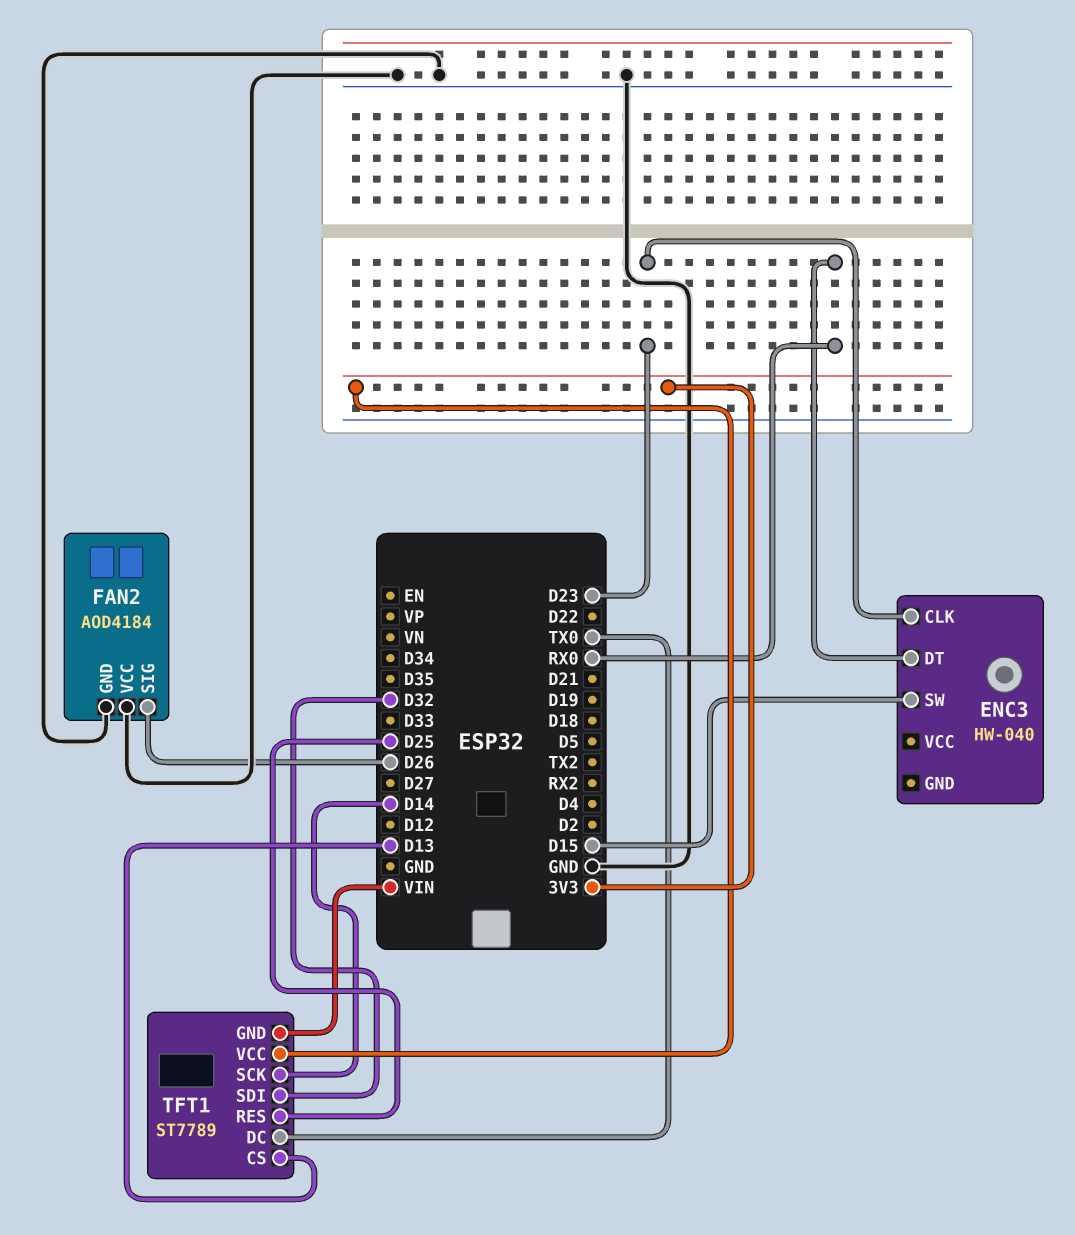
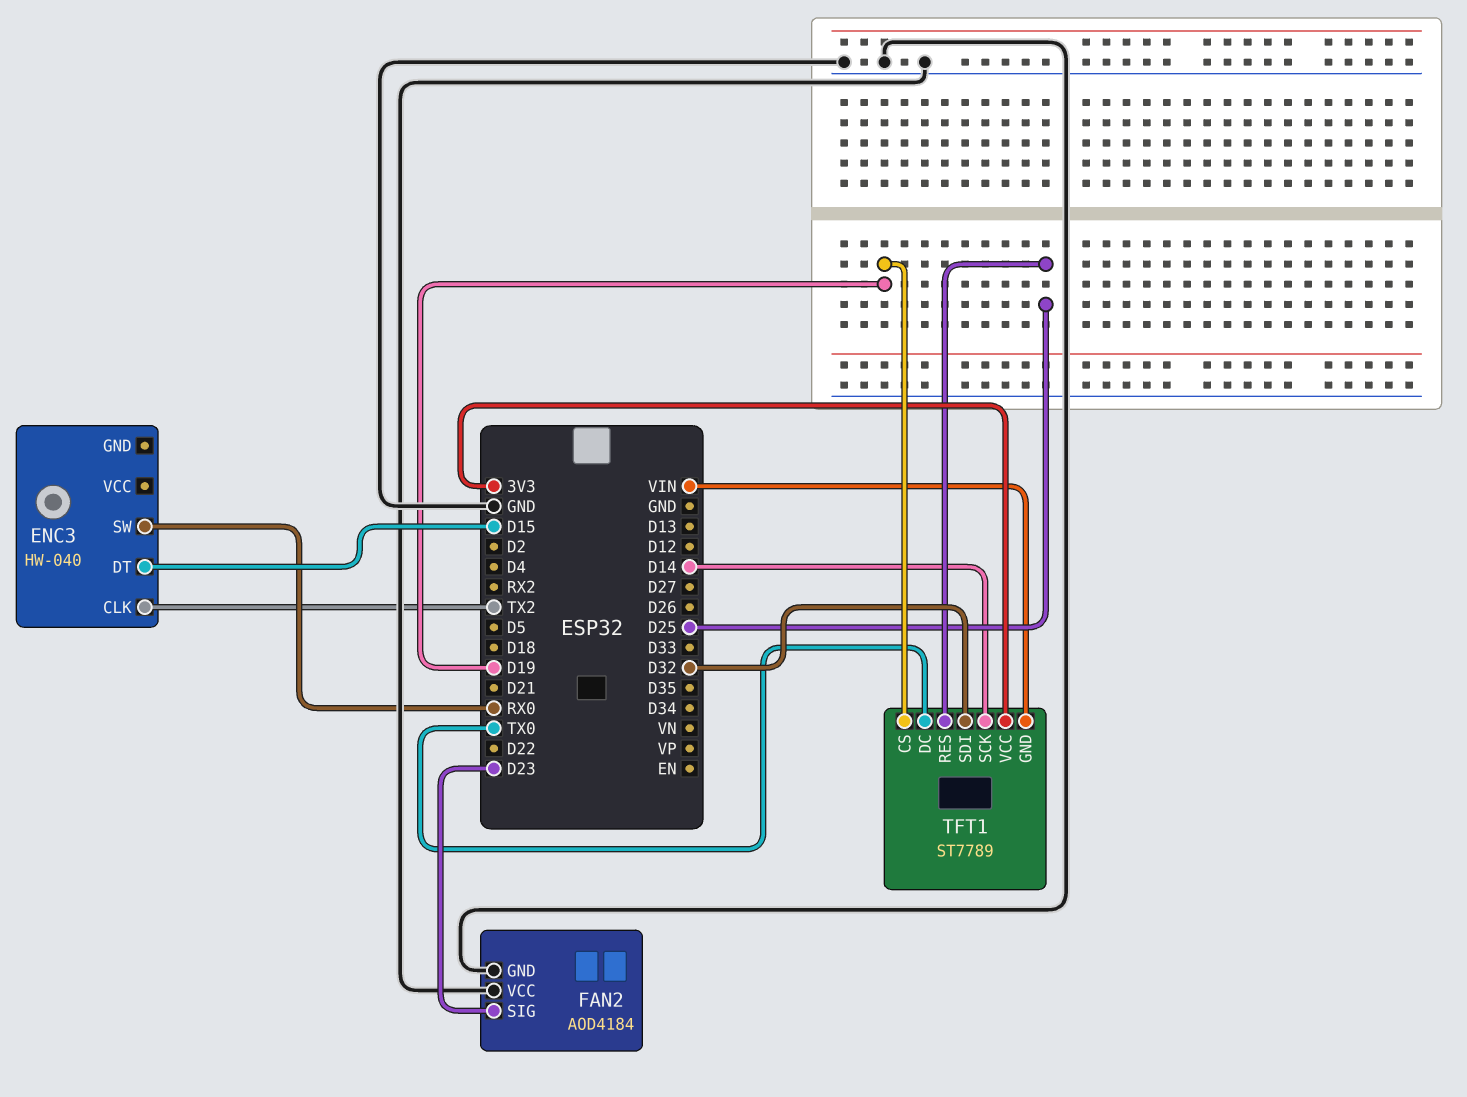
ENC3 pin CLK: D23 -> TX2
ENC3 pin DT: RX0 -> D15
ENC3 pin SW: D15 -> RX0
FAN2 pin SIG: D26 -> D23
TFT1 pin CS: D13 -> D19

